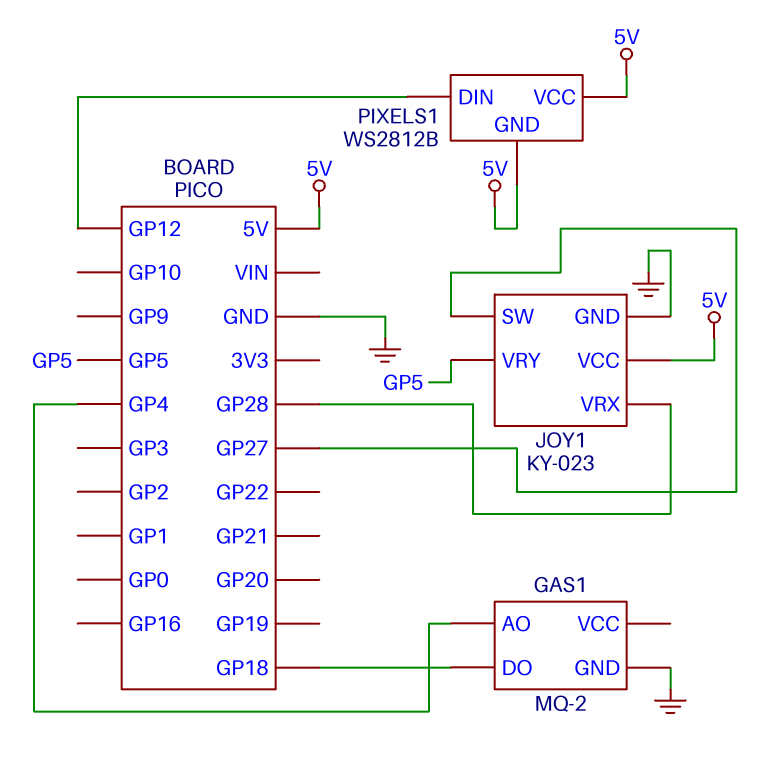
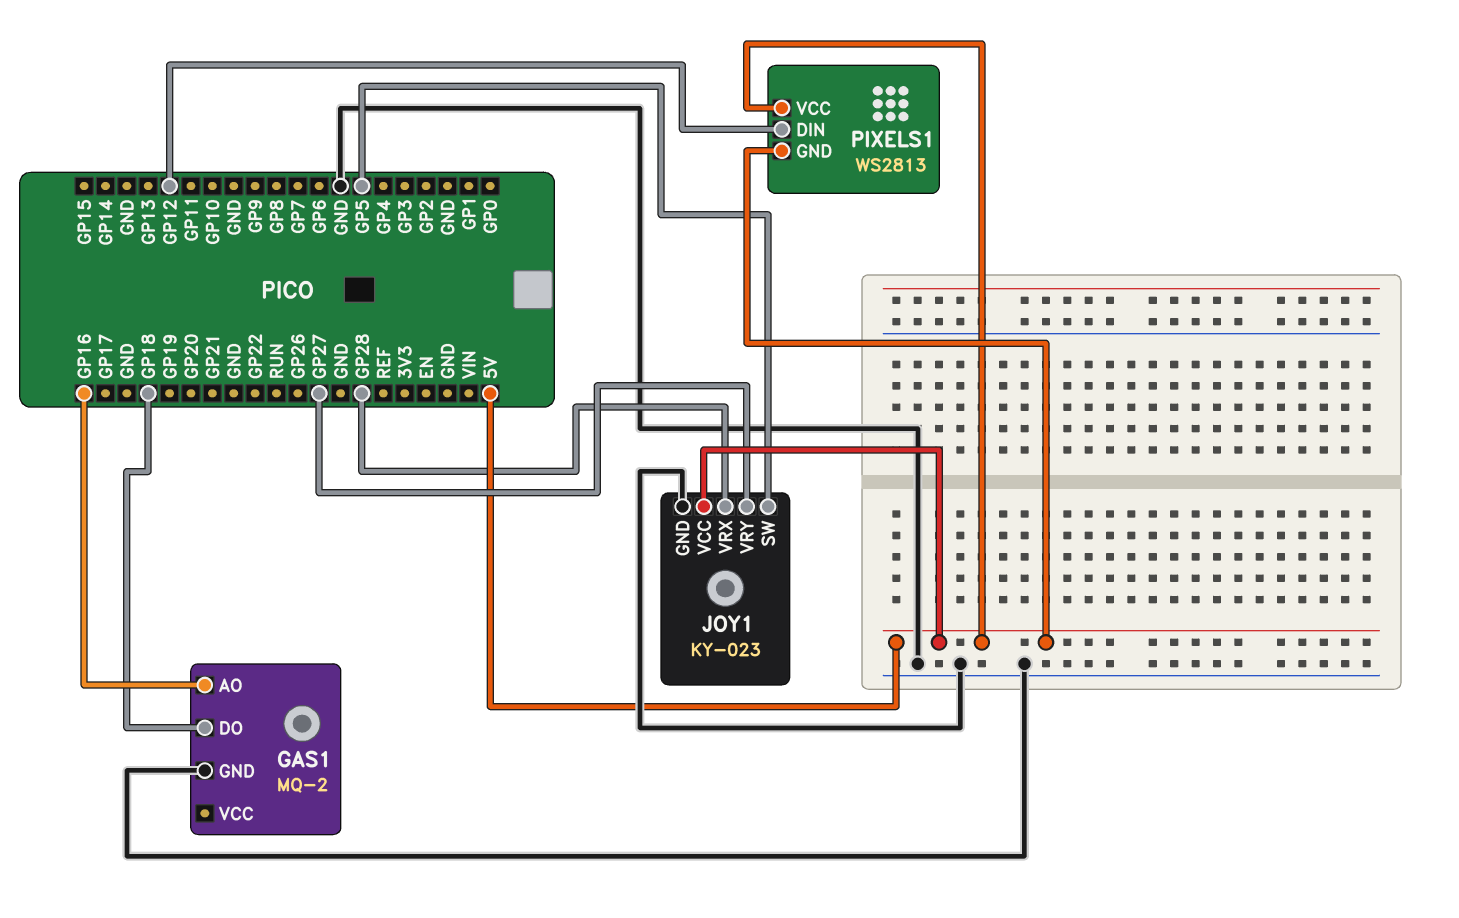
GAS1 pin AO: GP4 -> GP16
JOY1 pin SW: GP27 -> GP5
JOY1 pin VRY: GP5 -> GP27
PIXELS1: WS2812B -> WS2813

